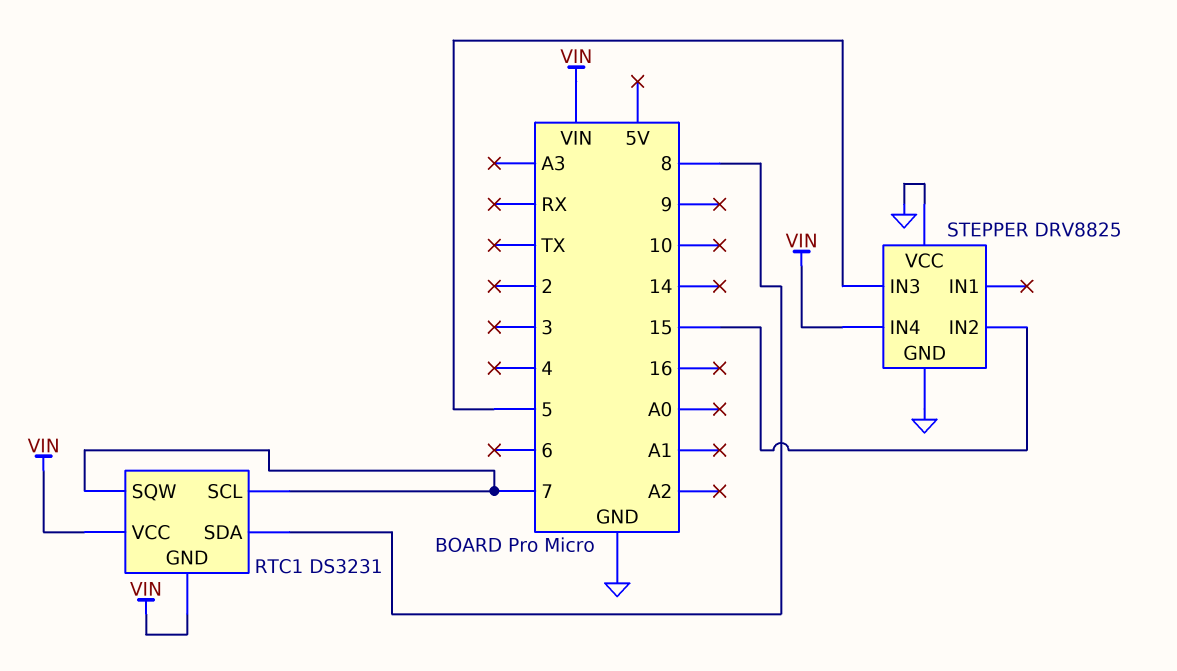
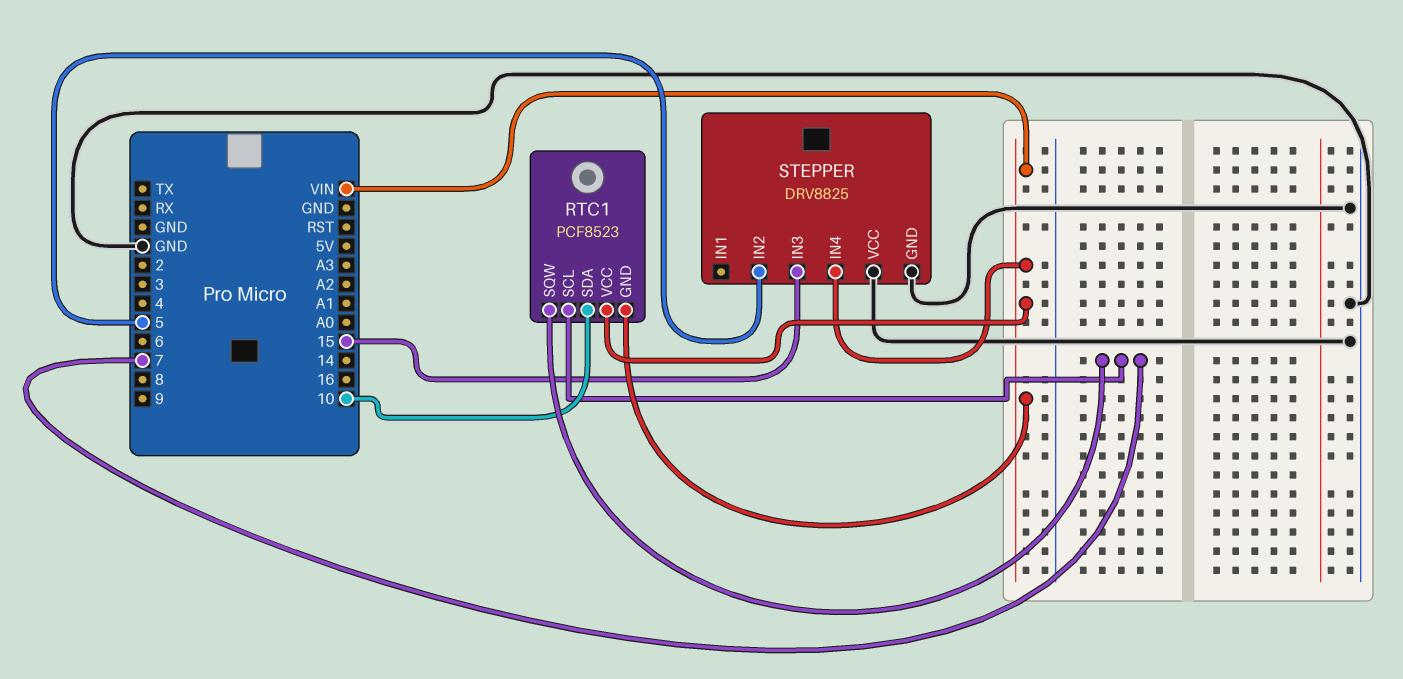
RTC1: DS3231 -> PCF8523
RTC1 pin SDA: 8 -> 10
STEPPER pin IN2: 15 -> 5
STEPPER pin IN3: 5 -> 15

